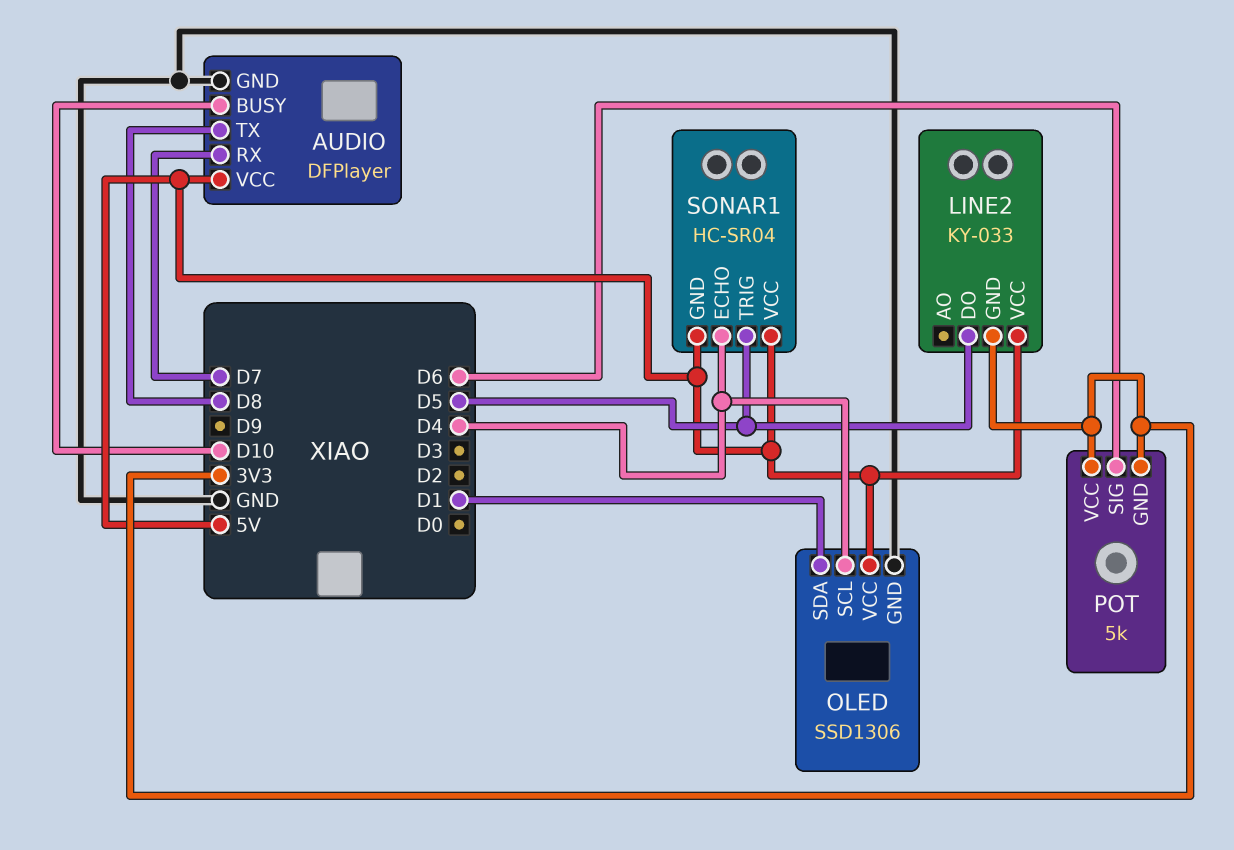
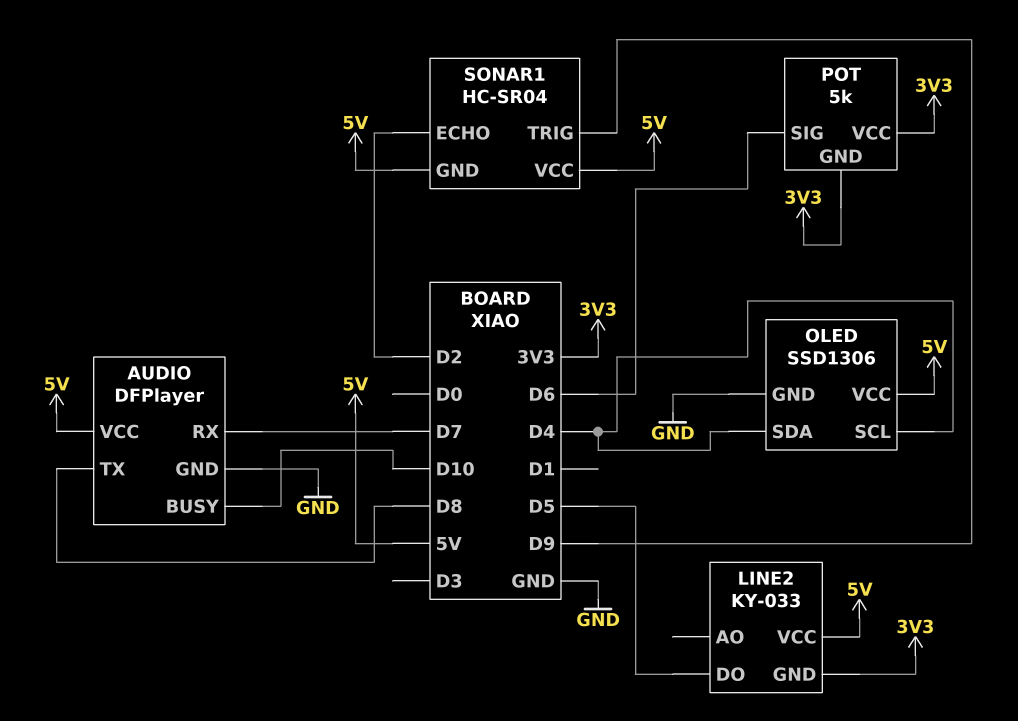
OLED pin SDA: D1 -> D4
SONAR1 pin ECHO: D4 -> D2
SONAR1 pin TRIG: D5 -> D9

